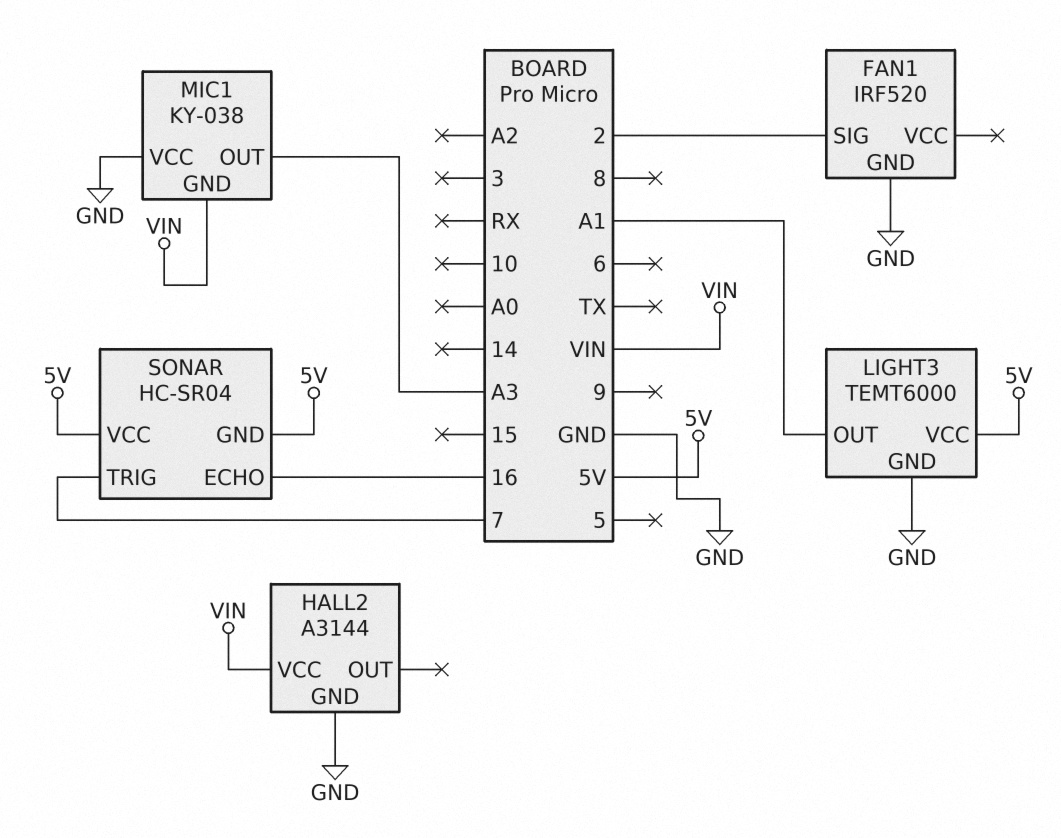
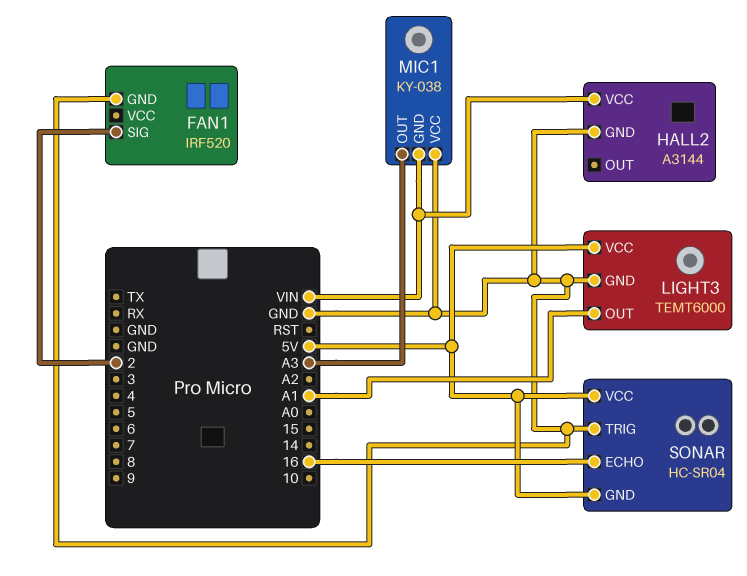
SONAR pin TRIG: 7 -> GND

